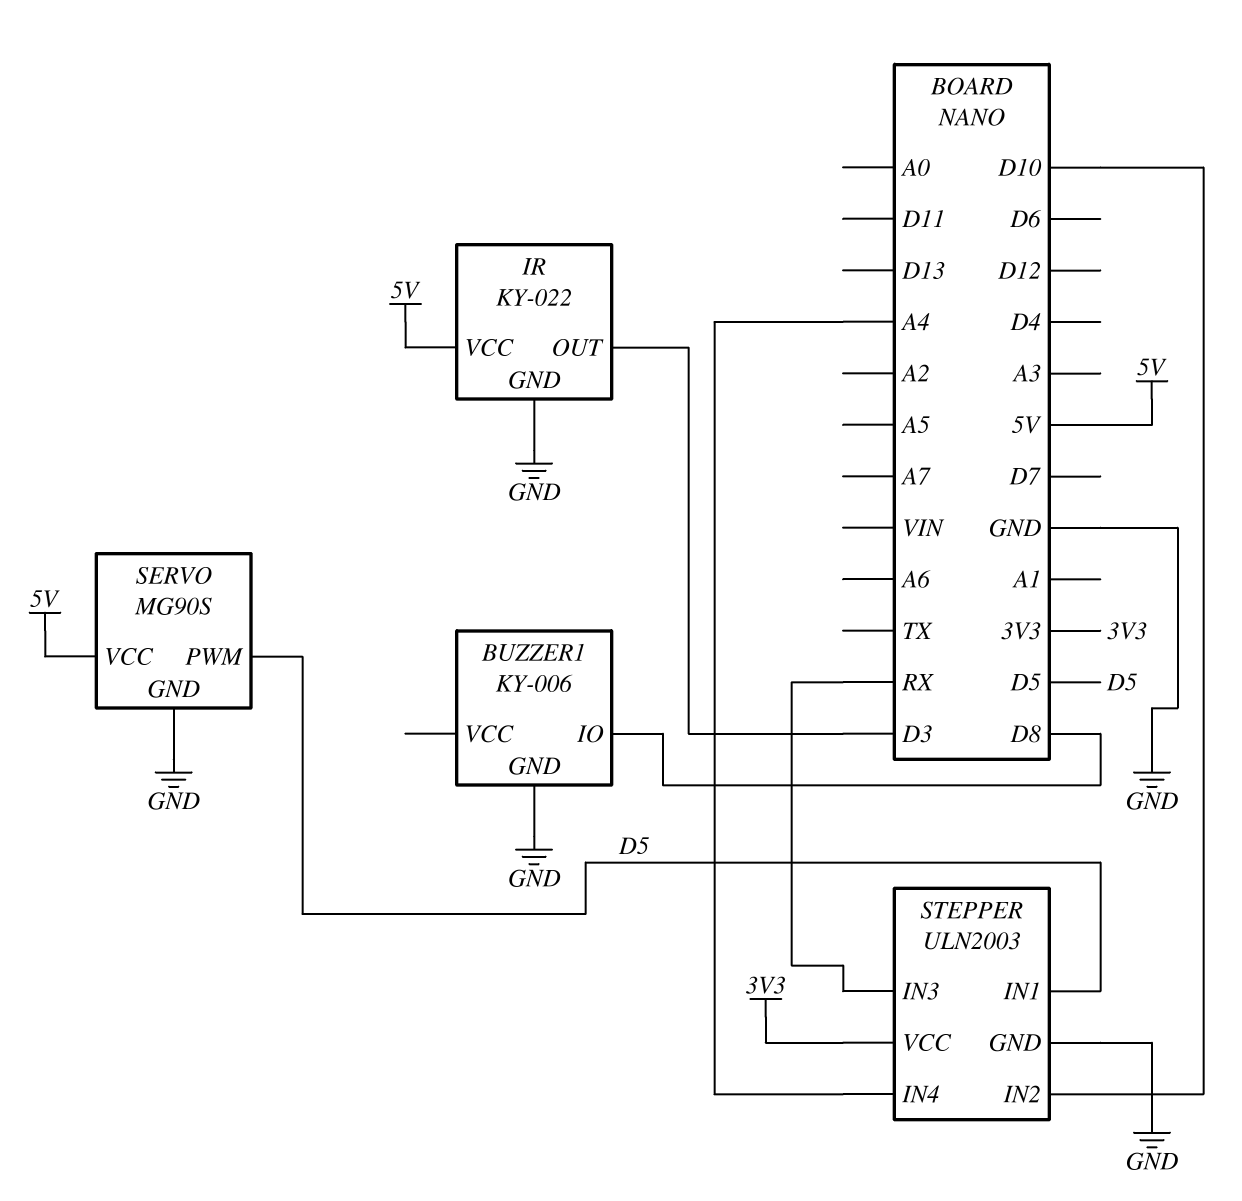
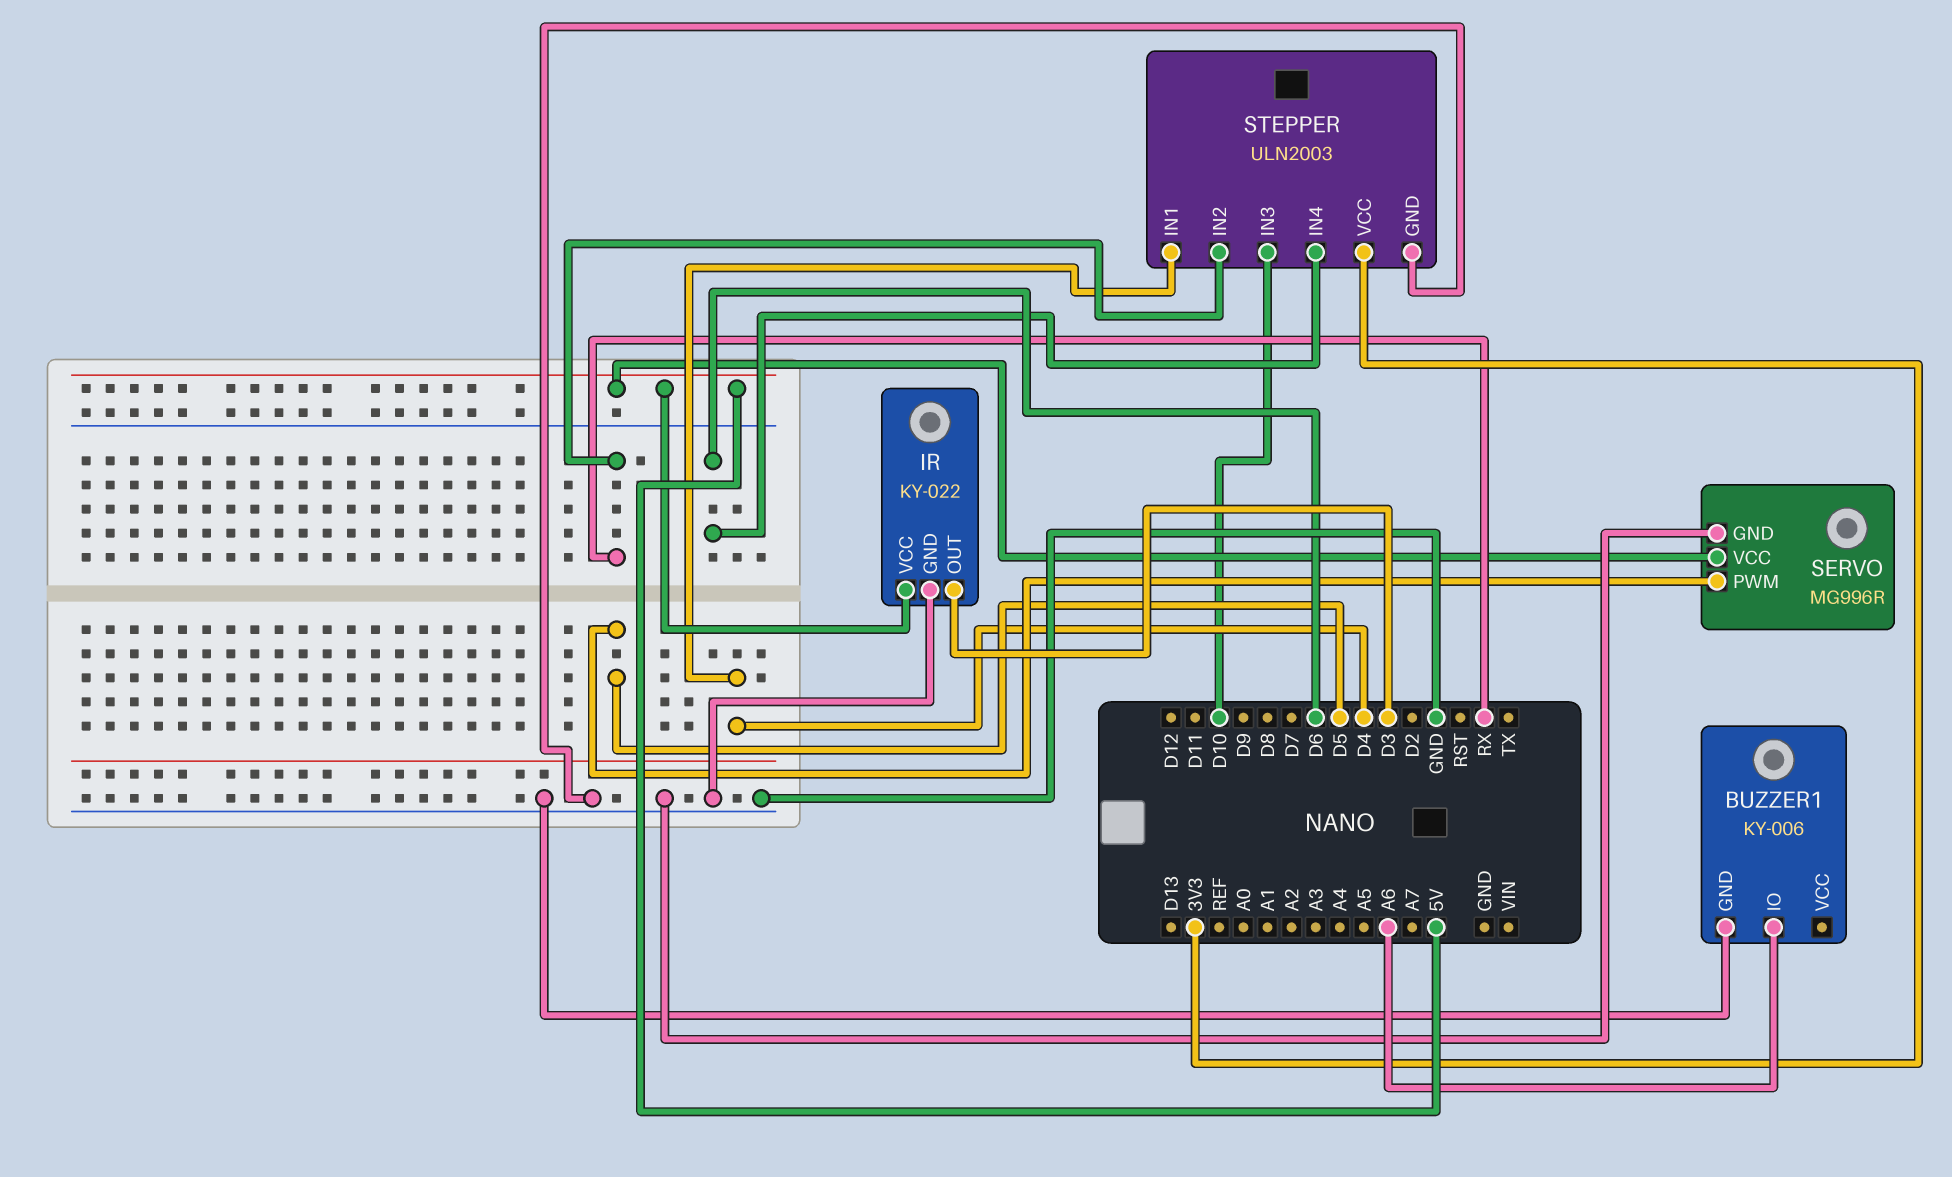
BUZZER1 pin IO: D8 -> A6
SERVO: MG90S -> MG996R
STEPPER pin IN1: D5 -> D4
STEPPER pin IN2: D10 -> RX
STEPPER pin IN3: RX -> D10
STEPPER pin IN4: A4 -> D6

